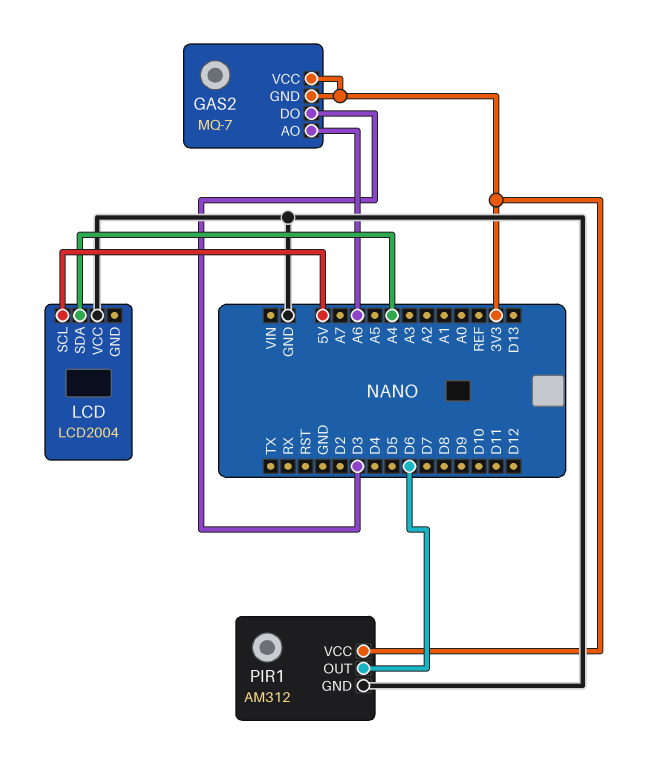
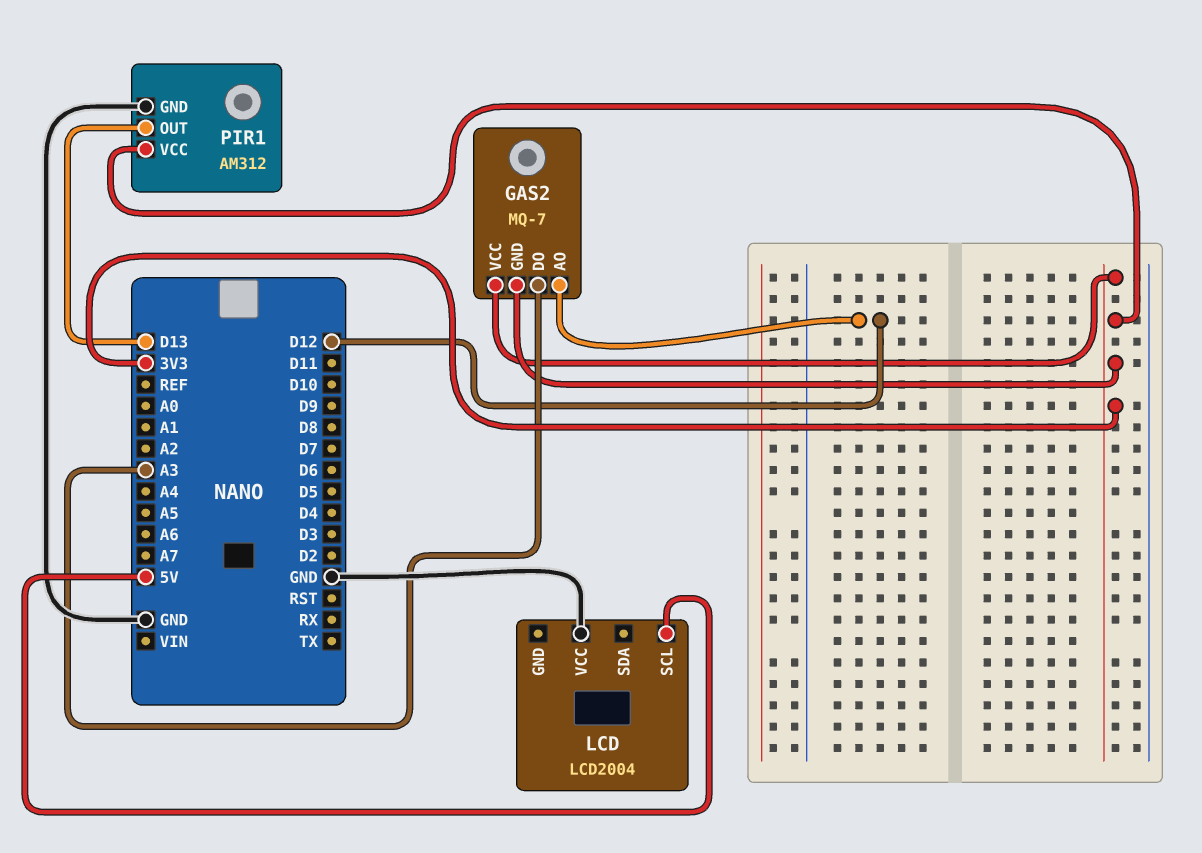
GAS2 pin AO: A6 -> D12
GAS2 pin DO: D3 -> A3
LCD pin SDA: A4 -> none
PIR1 pin OUT: D6 -> D13

